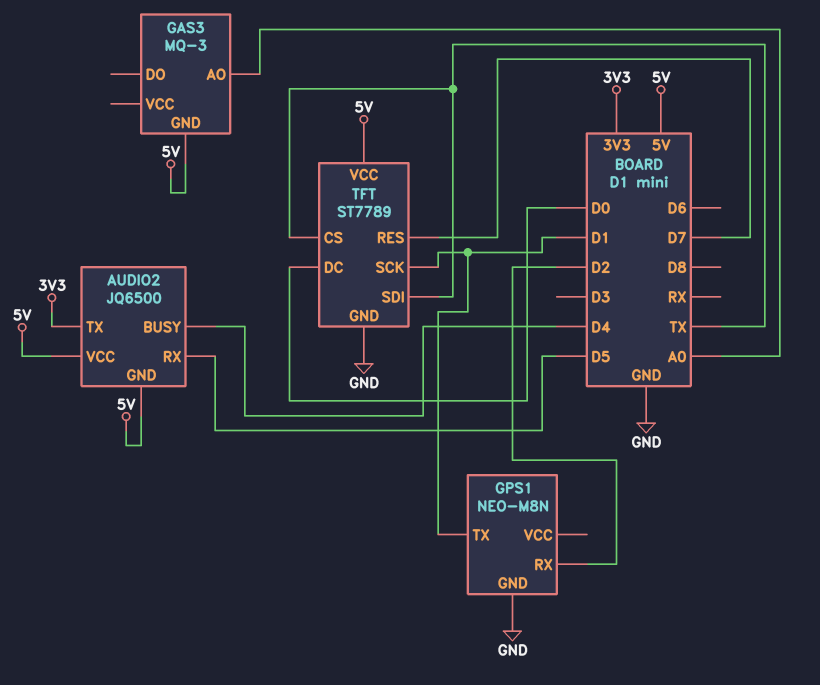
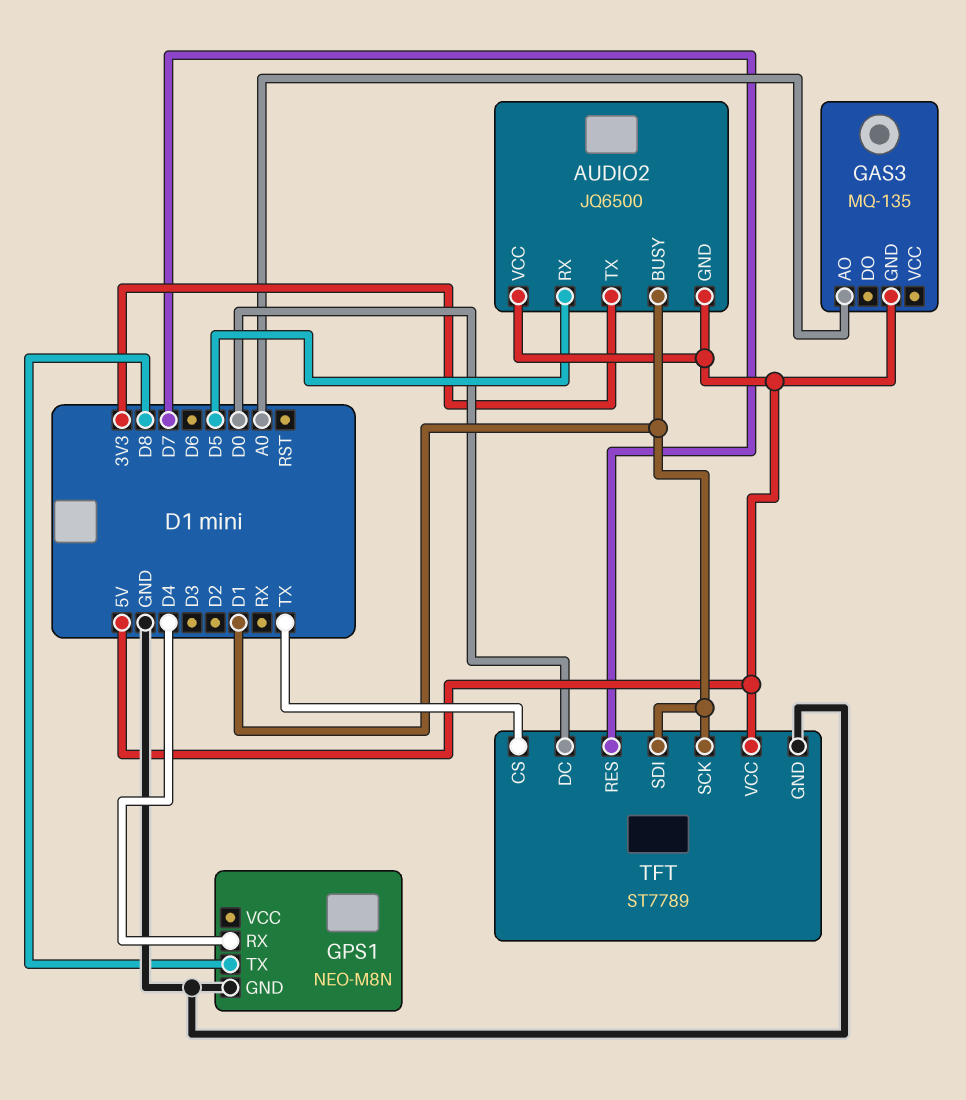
AUDIO2 pin BUSY: D4 -> D1
GAS3: MQ-3 -> MQ-135
GPS1 pin RX: D2 -> D4
GPS1 pin TX: D1 -> D8
TFT pin SDI: TX -> D1

